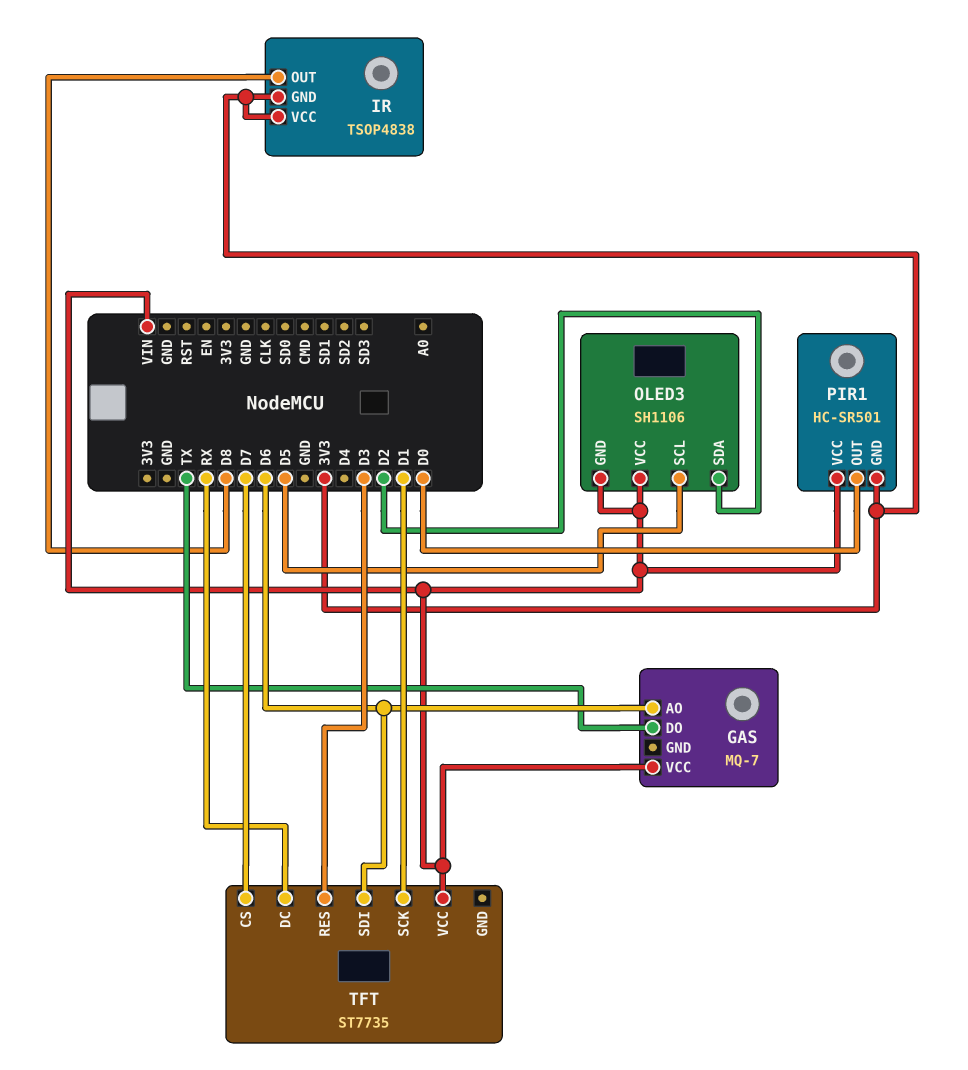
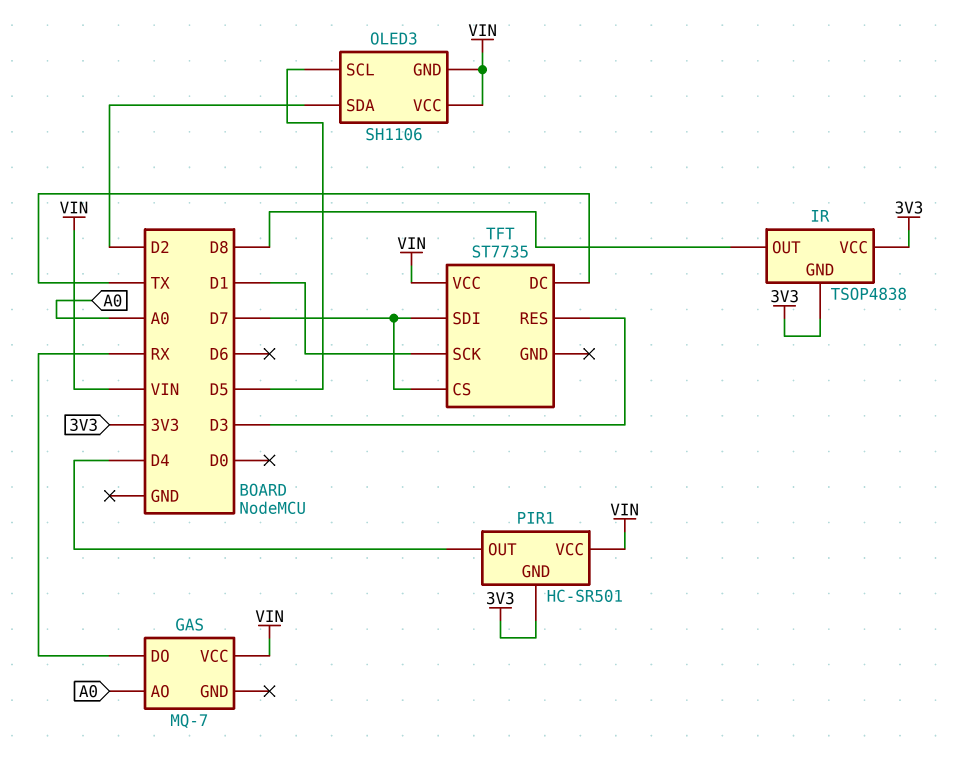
GAS pin AO: D6 -> A0
GAS pin DO: TX -> RX
PIR1 pin OUT: D0 -> D4
TFT pin DC: RX -> TX
TFT pin SDI: D6 -> D7

